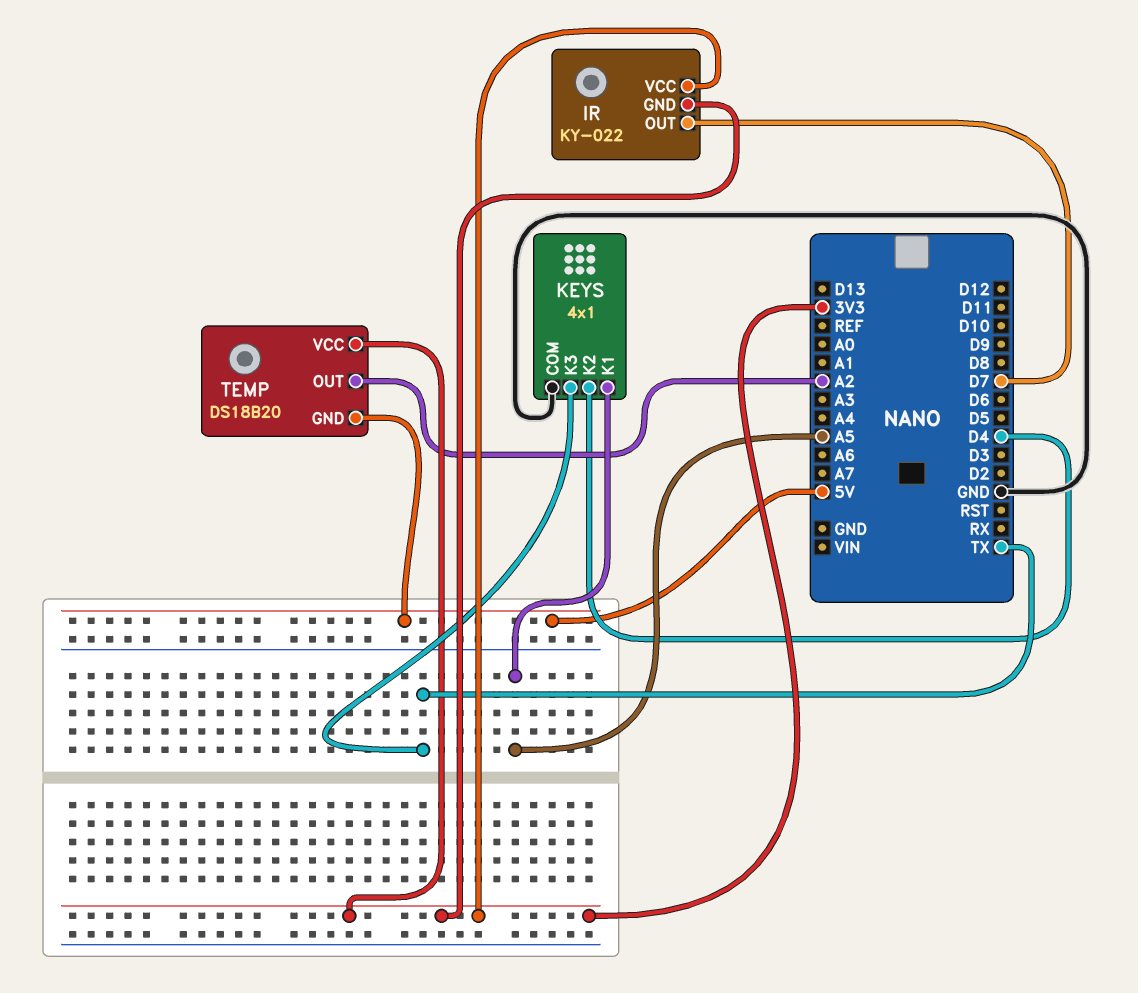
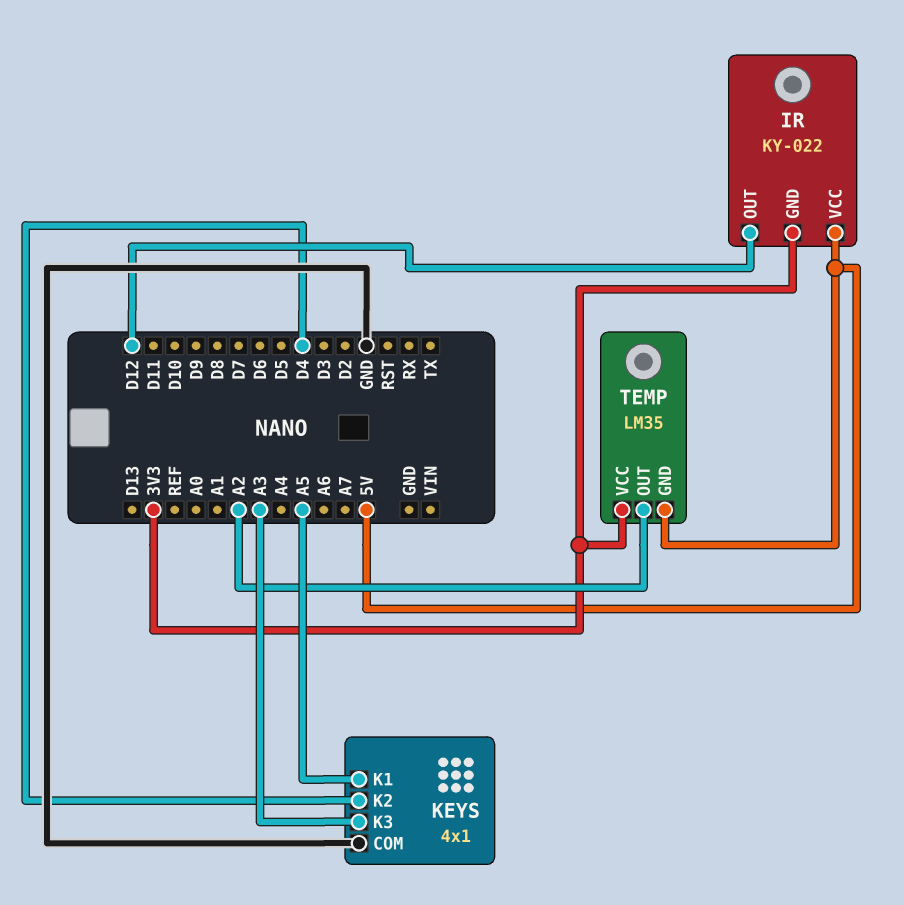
IR pin OUT: D7 -> D12
IR pin VCC: 3V3 -> 5V
KEYS pin K3: TX -> A3
TEMP: DS18B20 -> LM35

